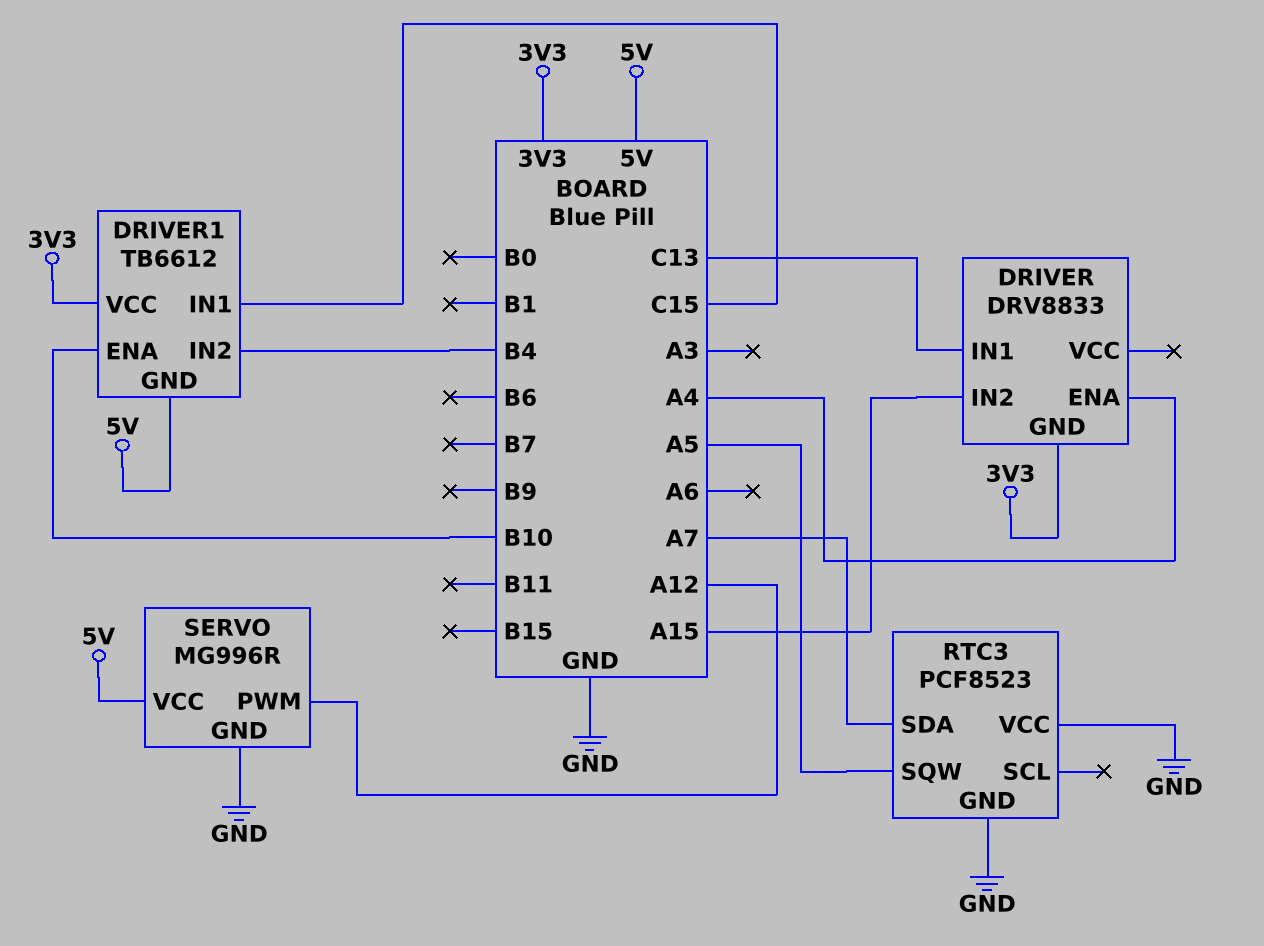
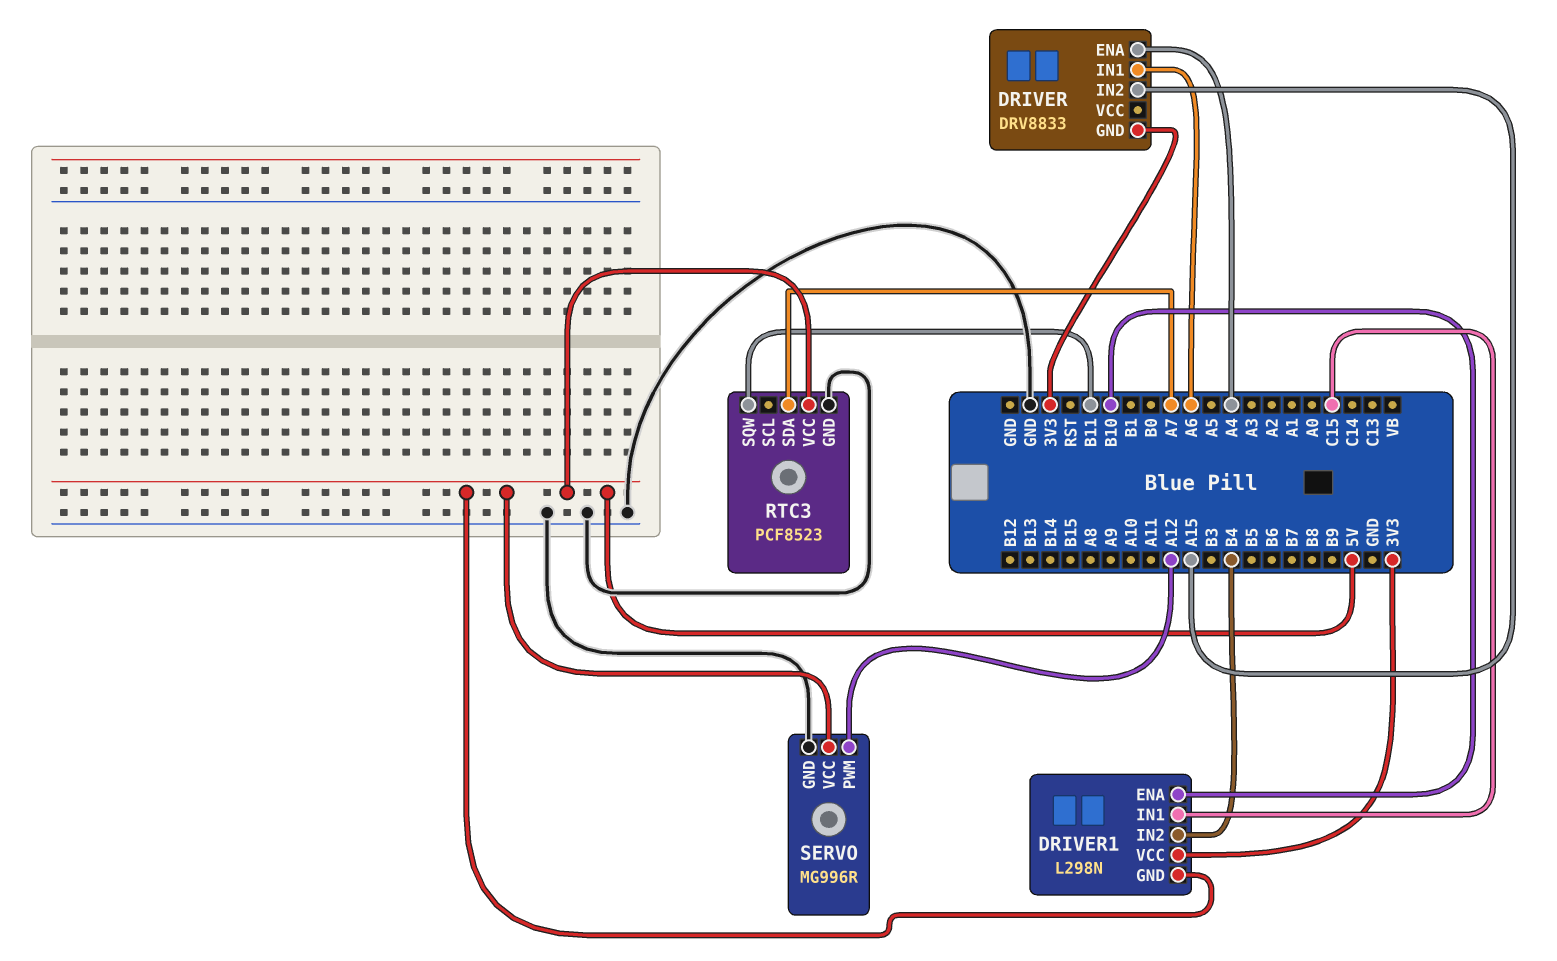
DRIVER pin IN1: C13 -> A6
DRIVER1: TB6612 -> L298N
RTC3 pin SQW: A5 -> B11
RTC3 pin VCC: GND -> 5V

